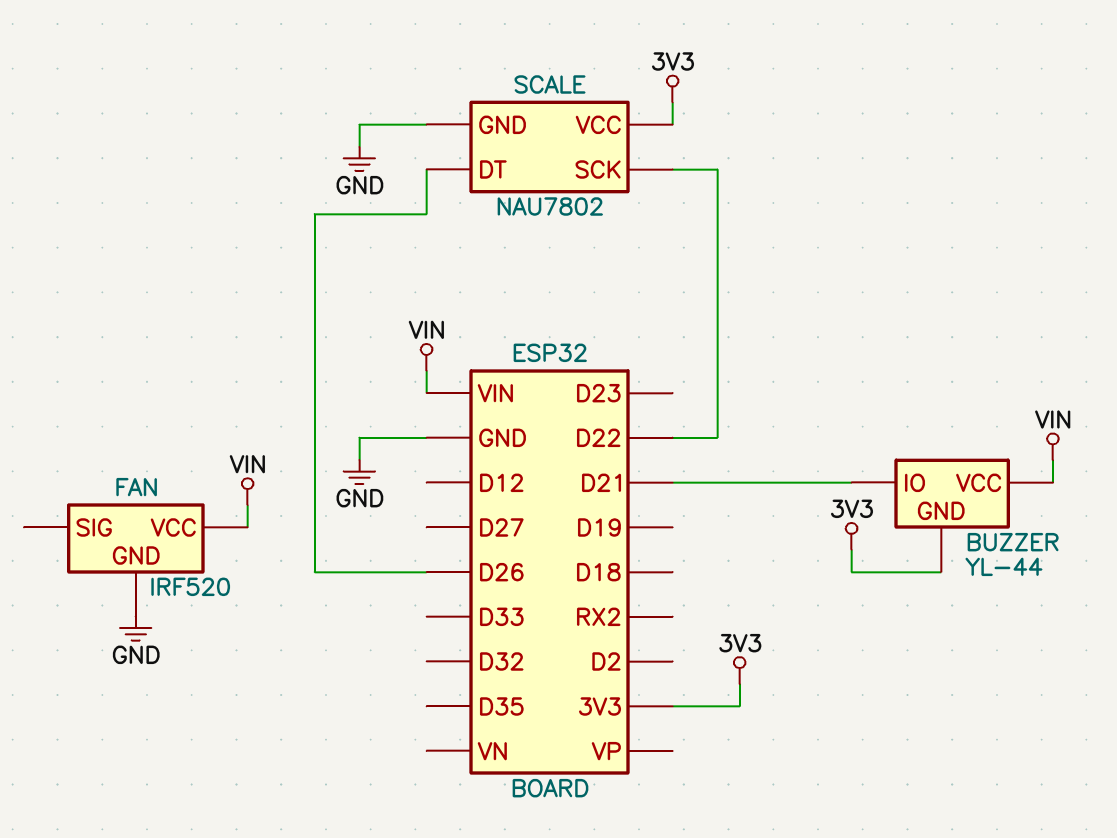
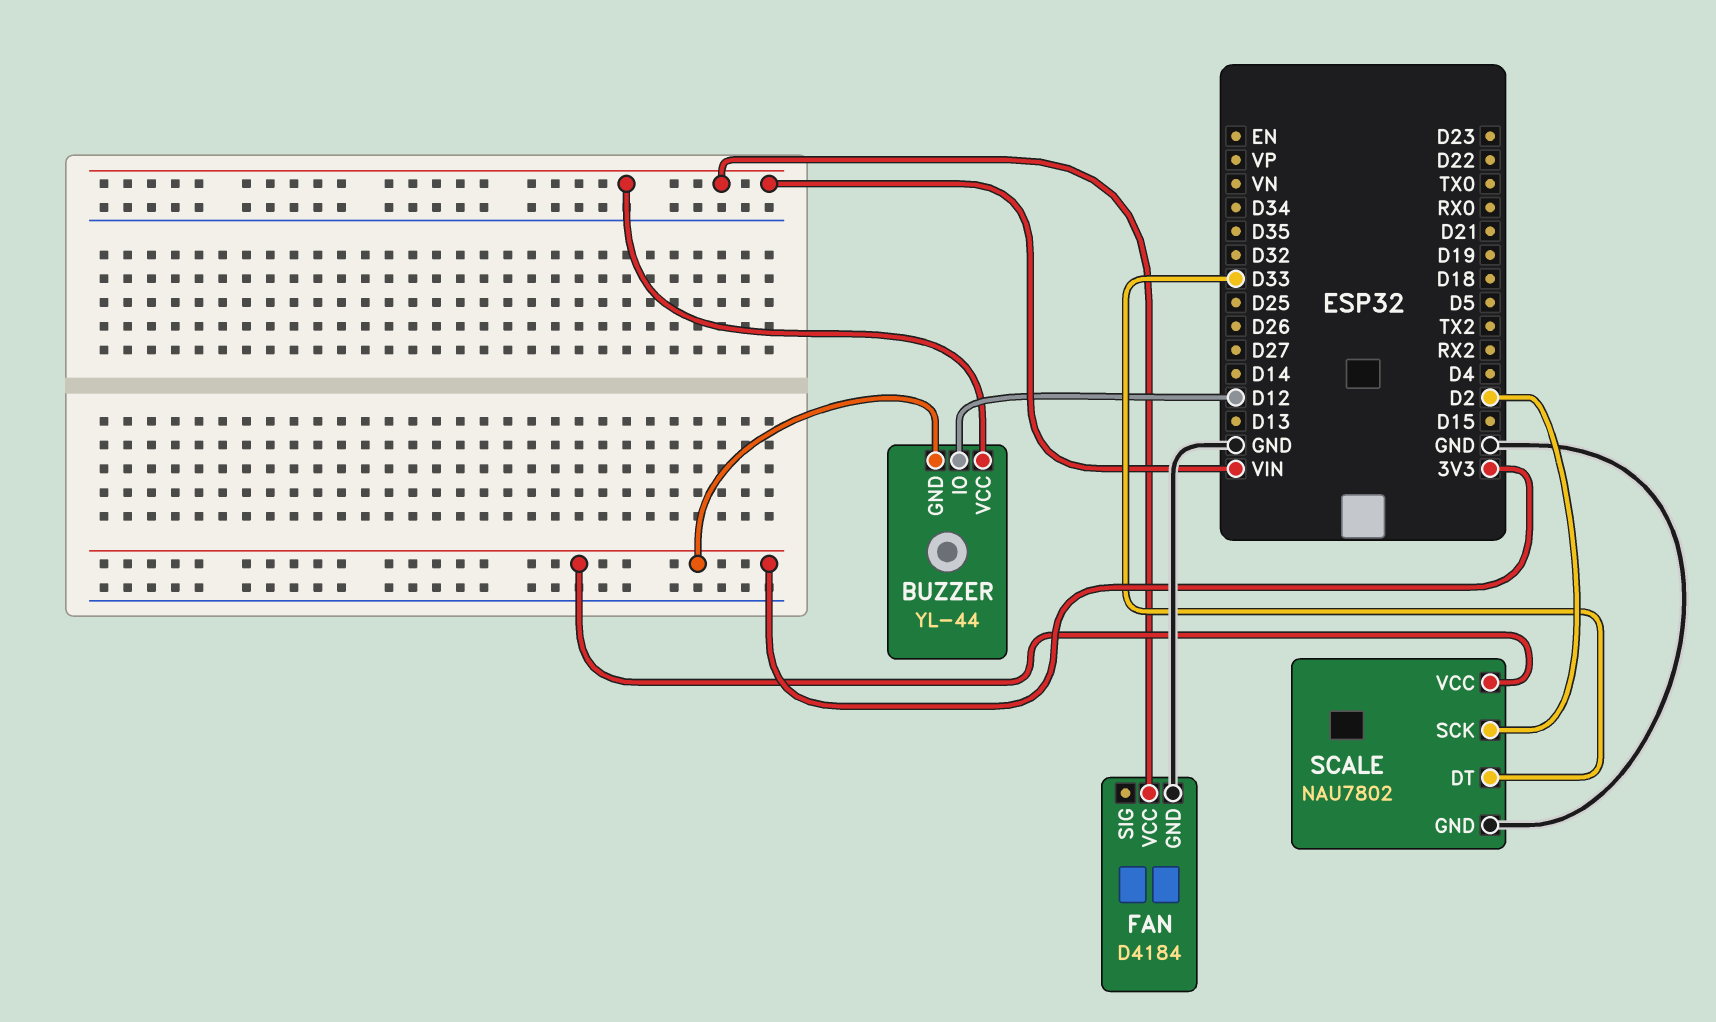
BUZZER pin IO: D21 -> D12
FAN: IRF520 -> D4184
SCALE pin DT: D26 -> D33
SCALE pin SCK: D22 -> D2

